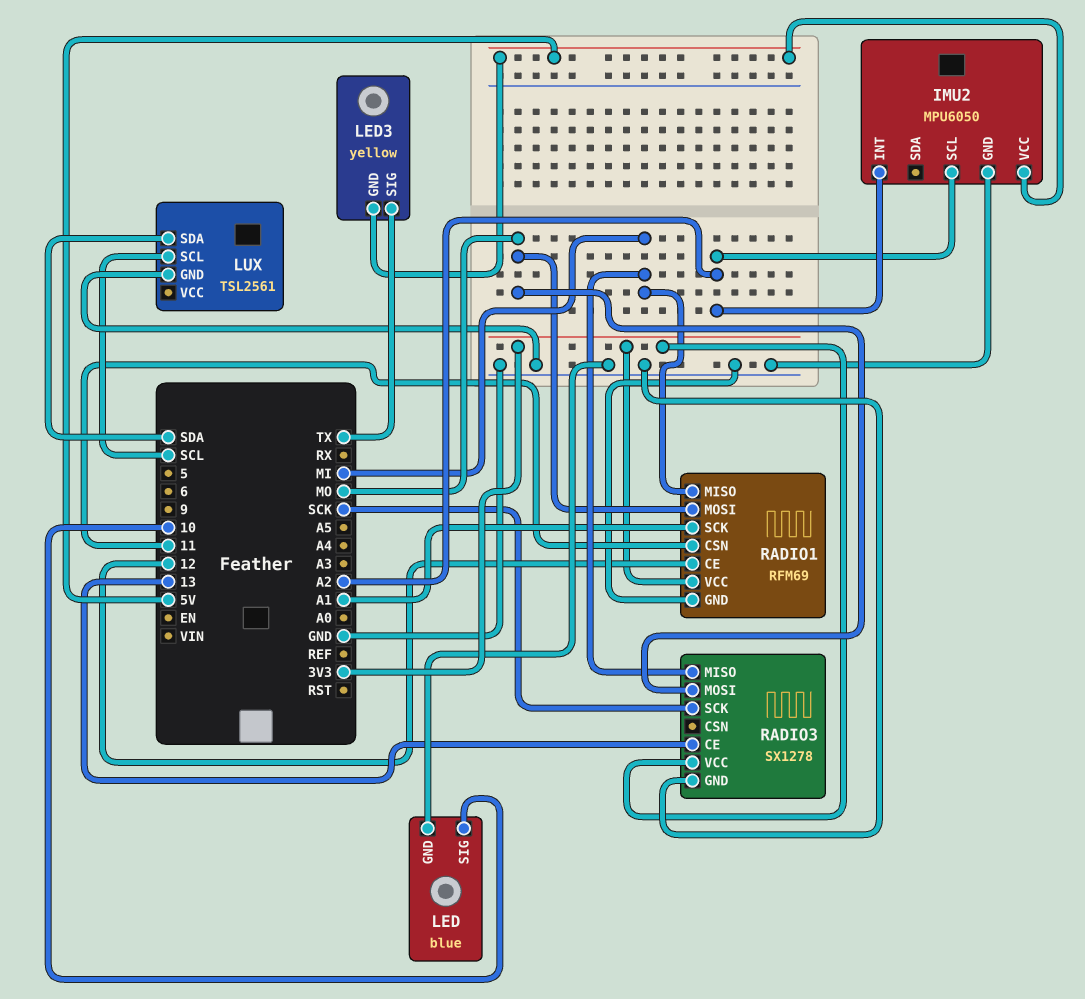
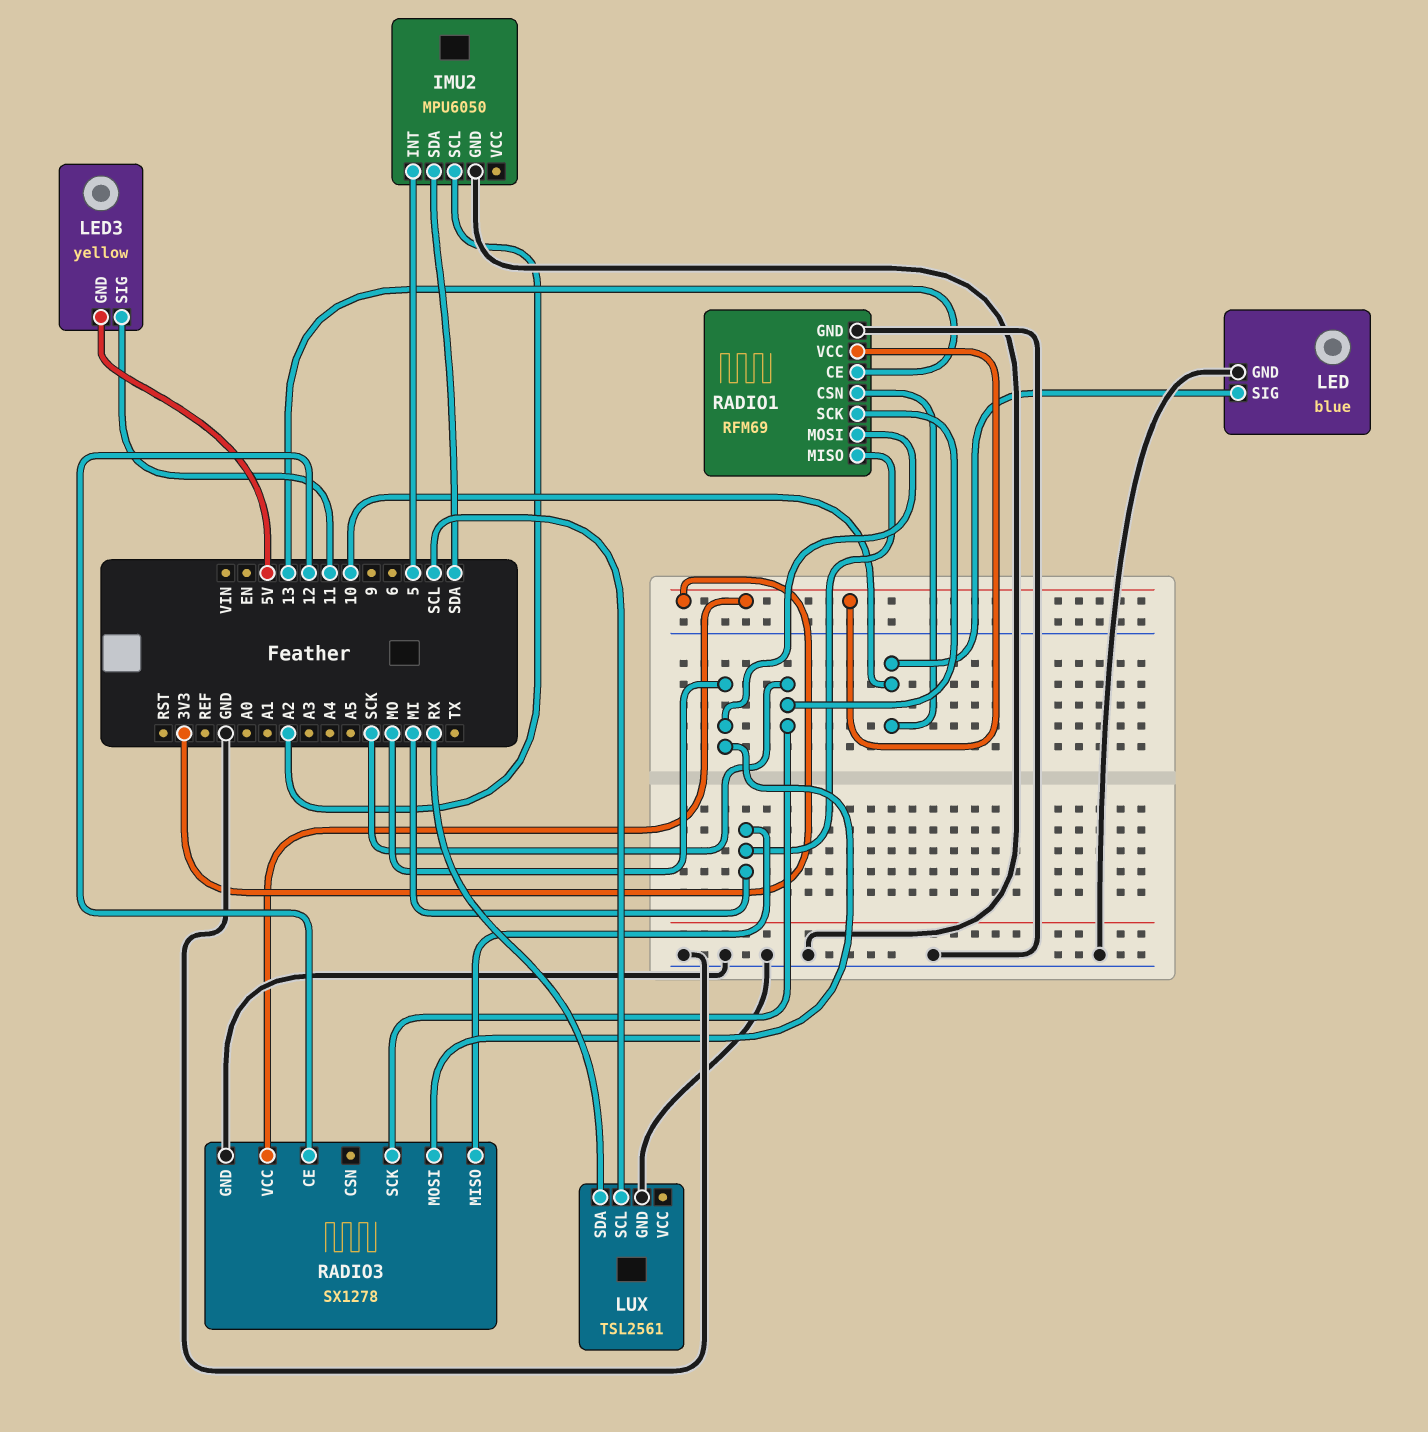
IMU2 pin INT: A2 -> 5
IMU2 pin SDA: none -> SDA
IMU2 pin VCC: 5V -> none
LED3 pin SIG: TX -> 11
LUX pin SDA: SDA -> RX
RADIO1 pin CE: 12 -> 13
RADIO1 pin CSN: 11 -> 10
RADIO1 pin SCK: A1 -> SCK
RADIO3 pin CE: 13 -> 12

